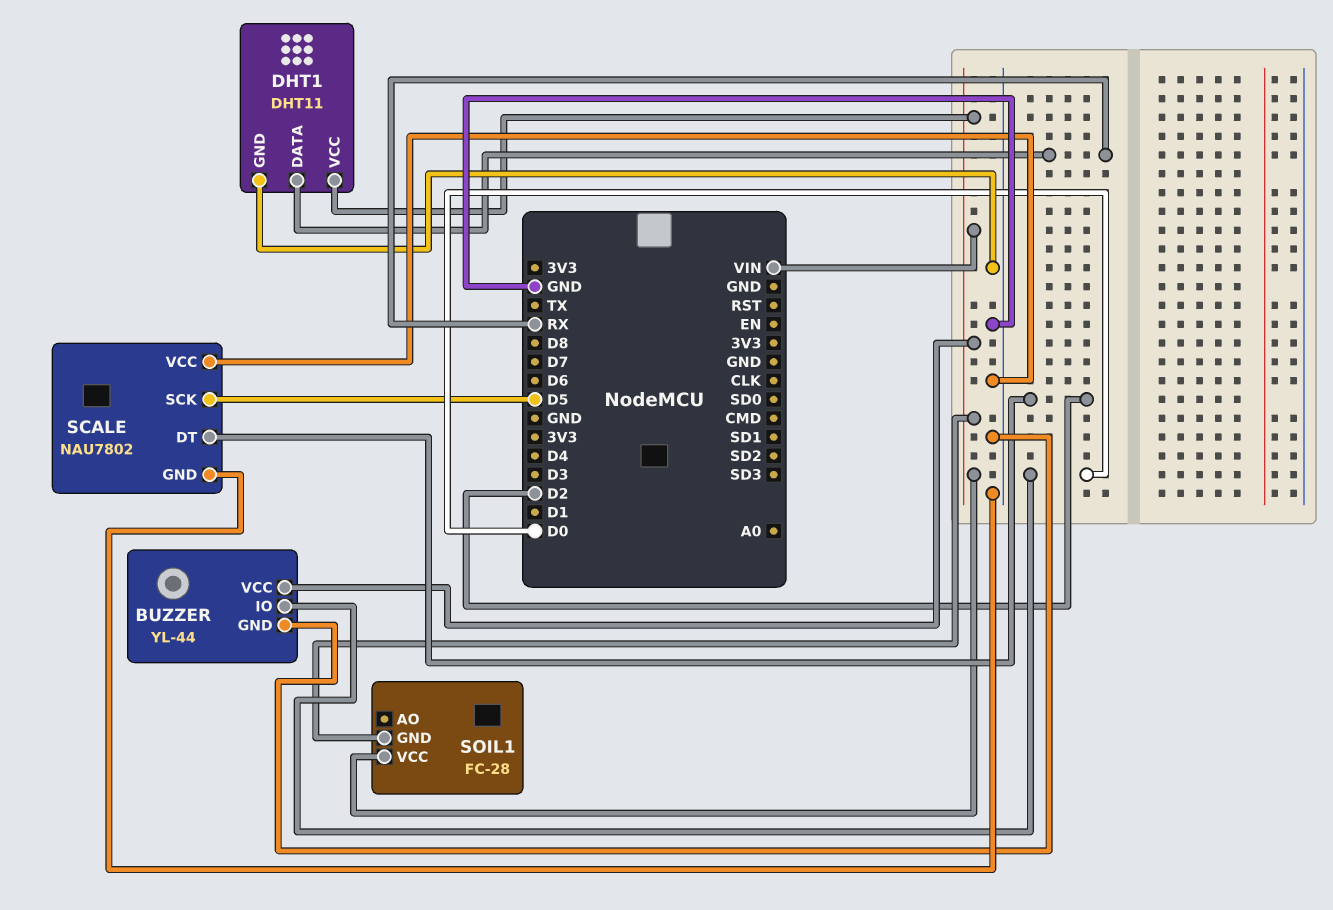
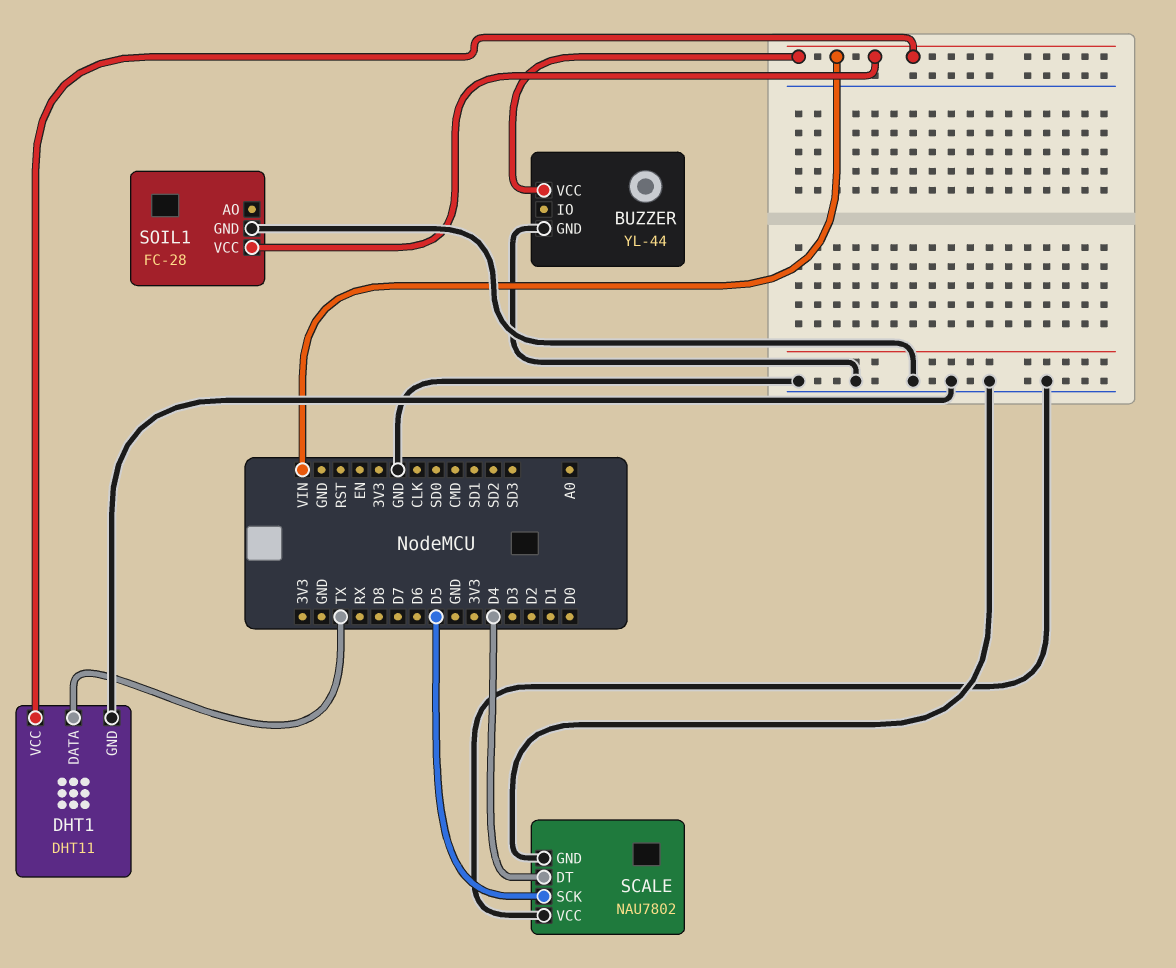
BUZZER pin IO: D0 -> none
DHT1 pin DATA: RX -> TX
SCALE pin DT: D2 -> D4
SOIL1 pin GND: VIN -> GND

